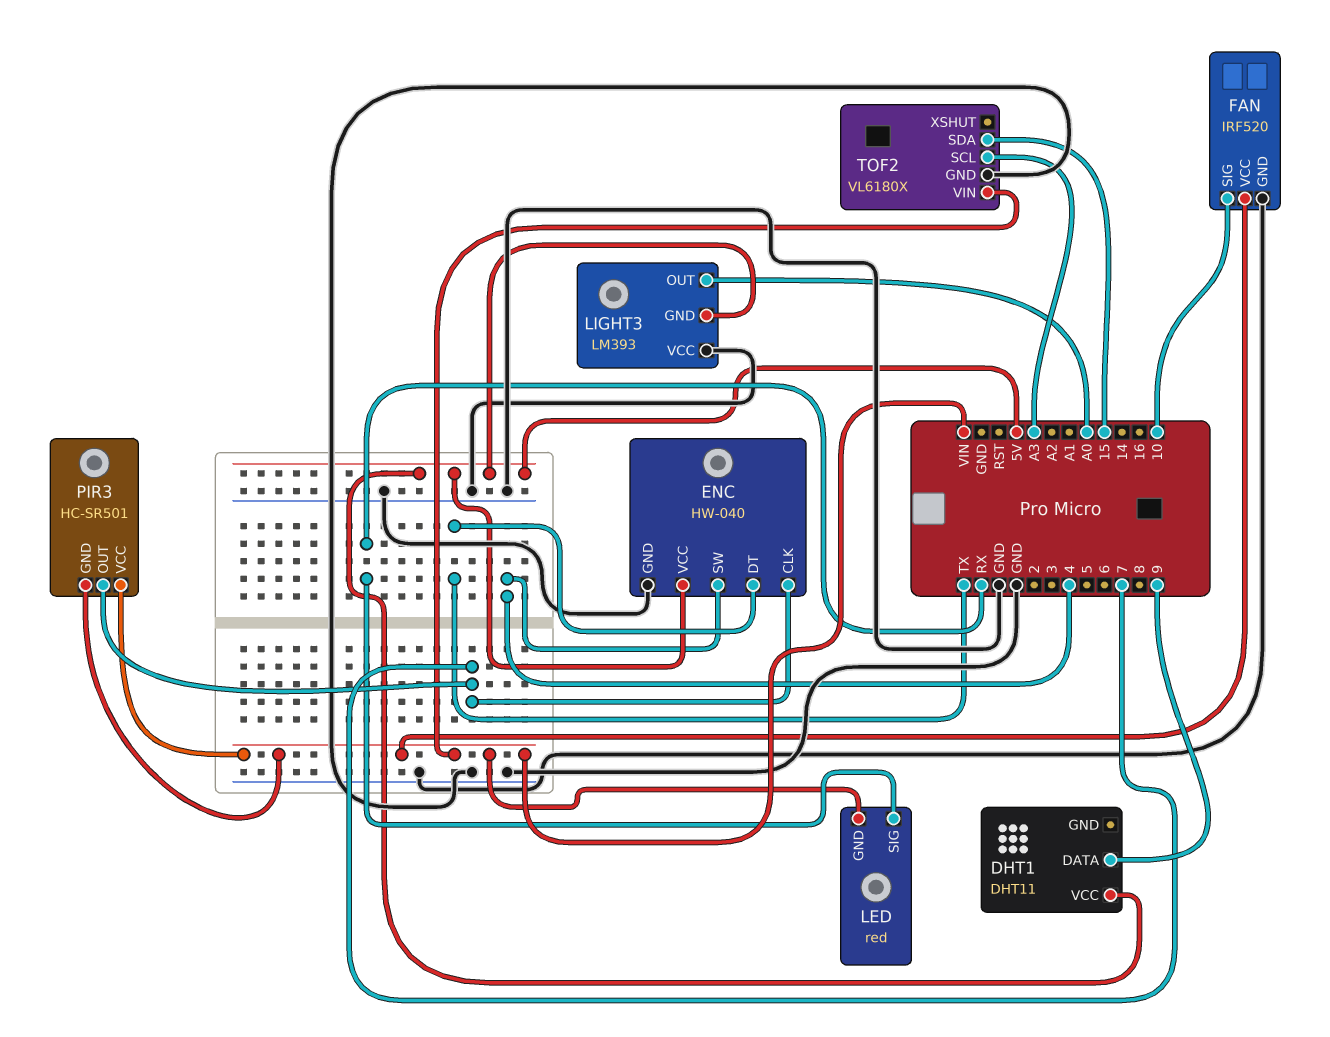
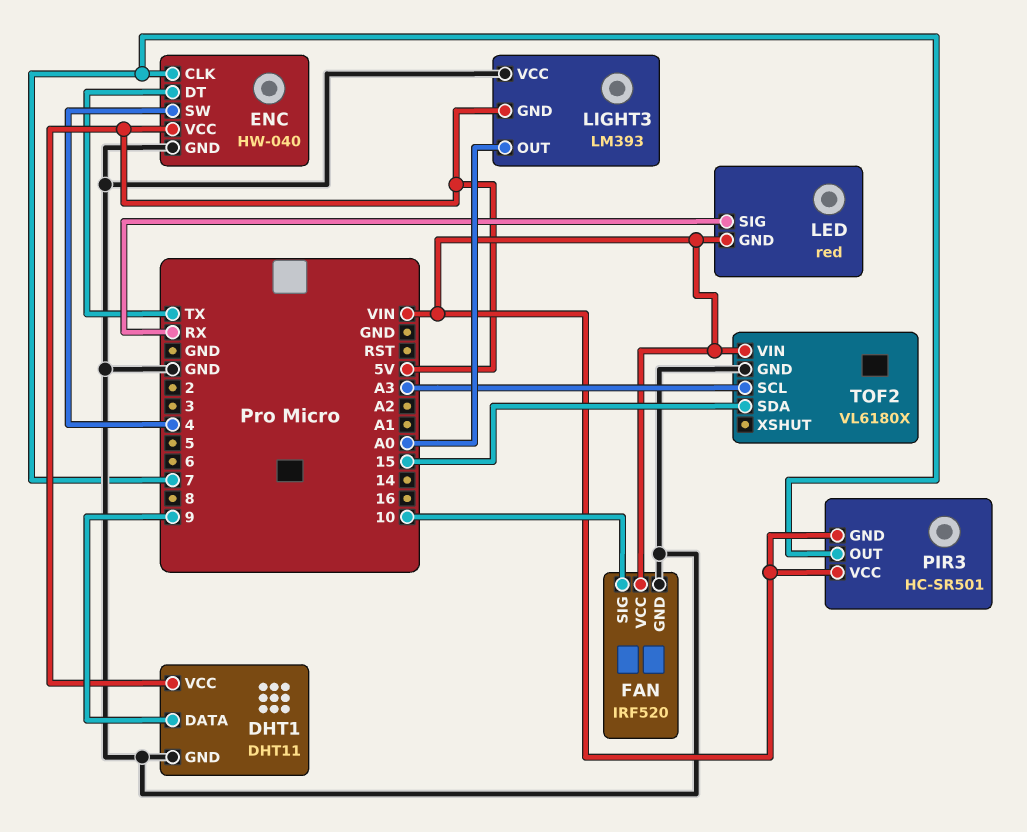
DHT1 pin GND: none -> GND

